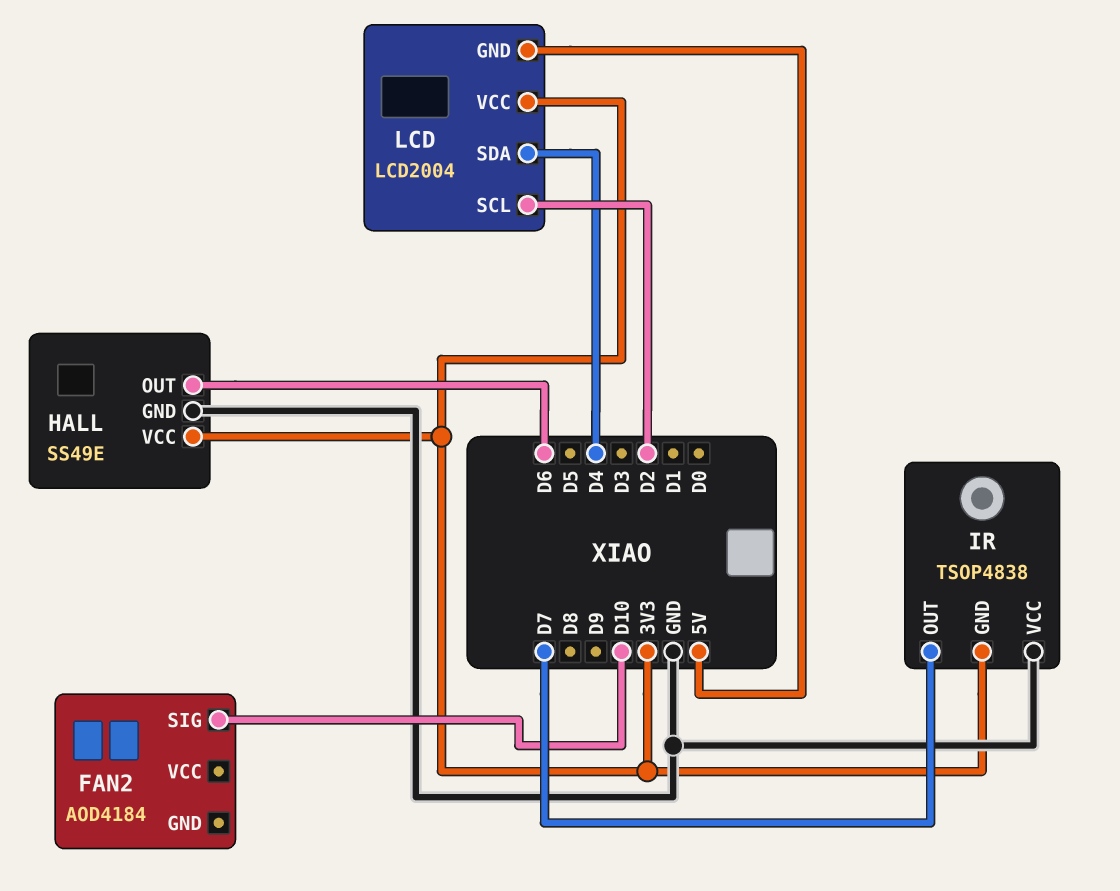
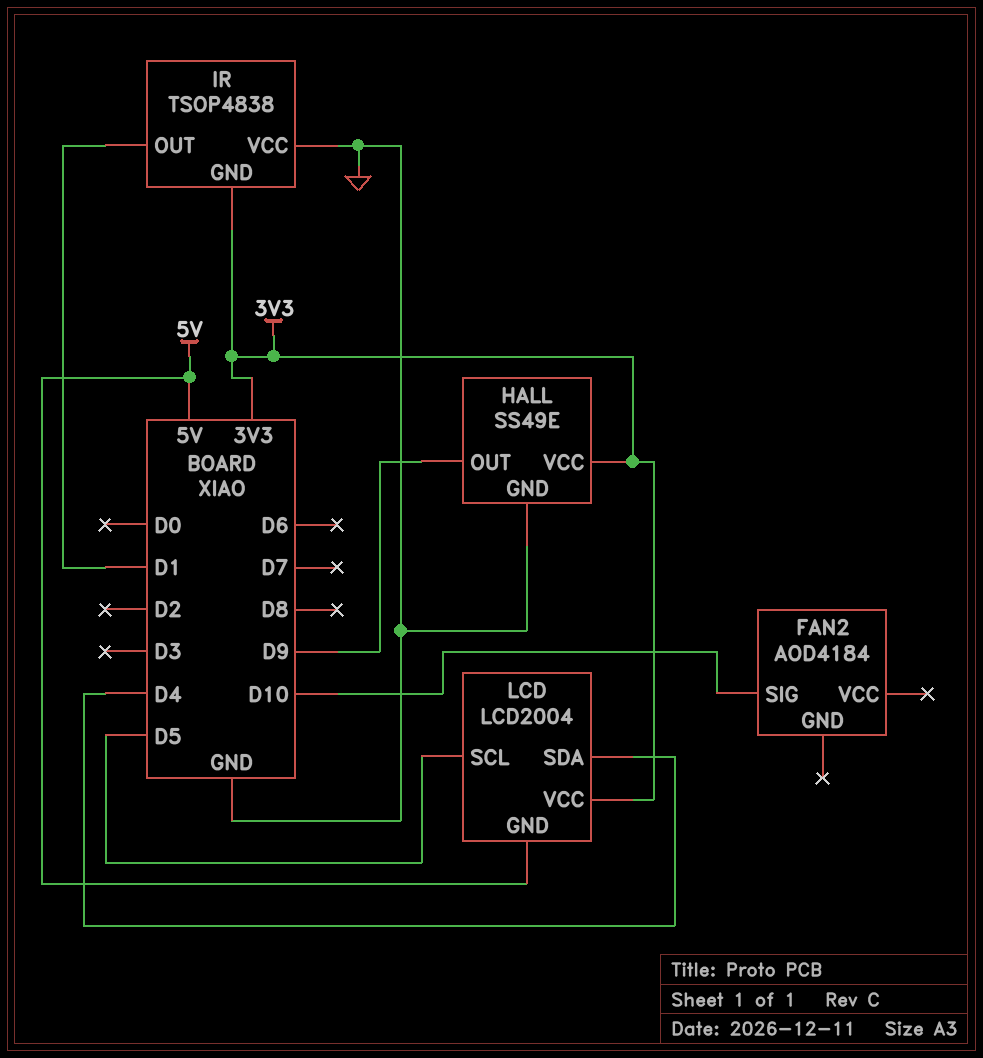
HALL pin OUT: D6 -> D9
IR pin OUT: D7 -> D1
LCD pin SCL: D2 -> D5

